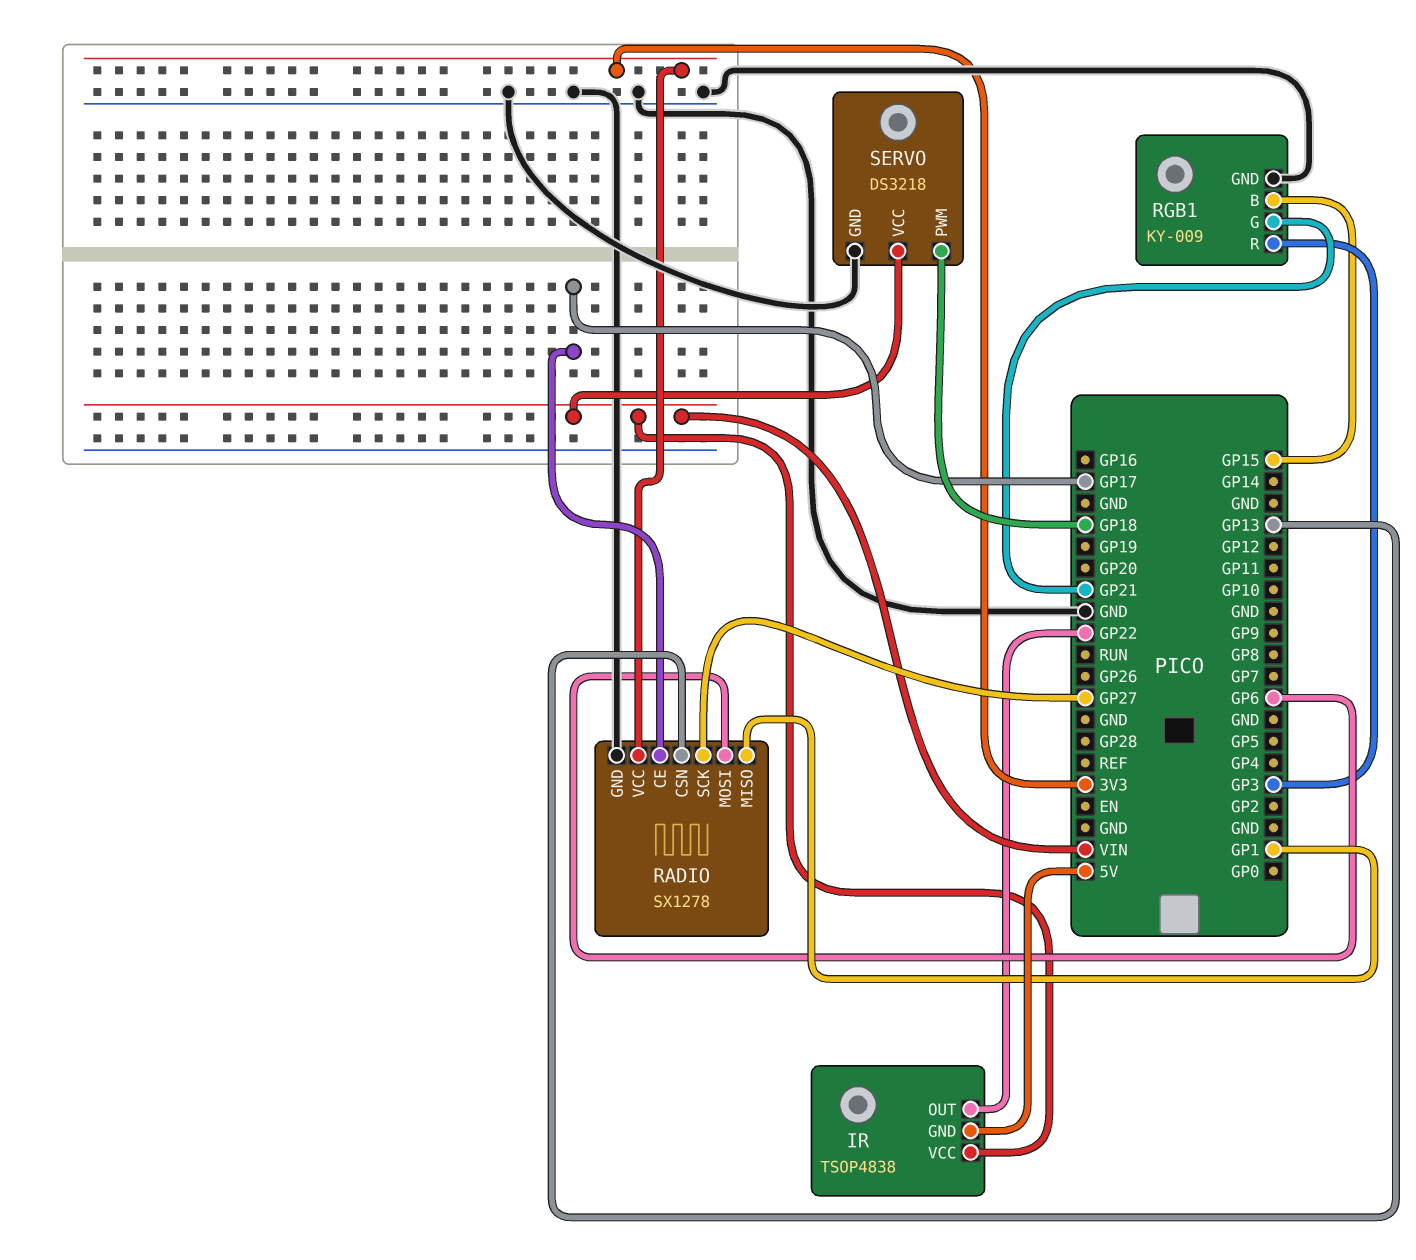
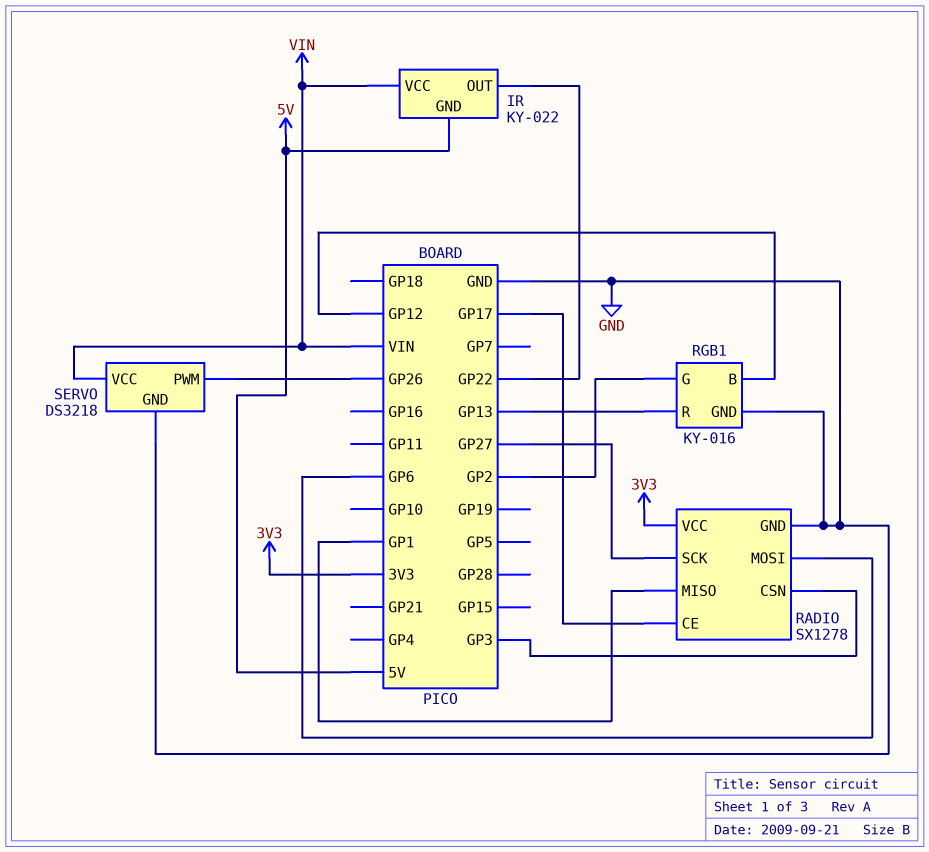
IR: TSOP4838 -> KY-022
RADIO pin CSN: GP13 -> GP3
RGB1: KY-009 -> KY-016
RGB1 pin B: GP15 -> GP12
RGB1 pin G: GP21 -> GP2
RGB1 pin R: GP3 -> GP13
SERVO pin PWM: GP18 -> GP26

